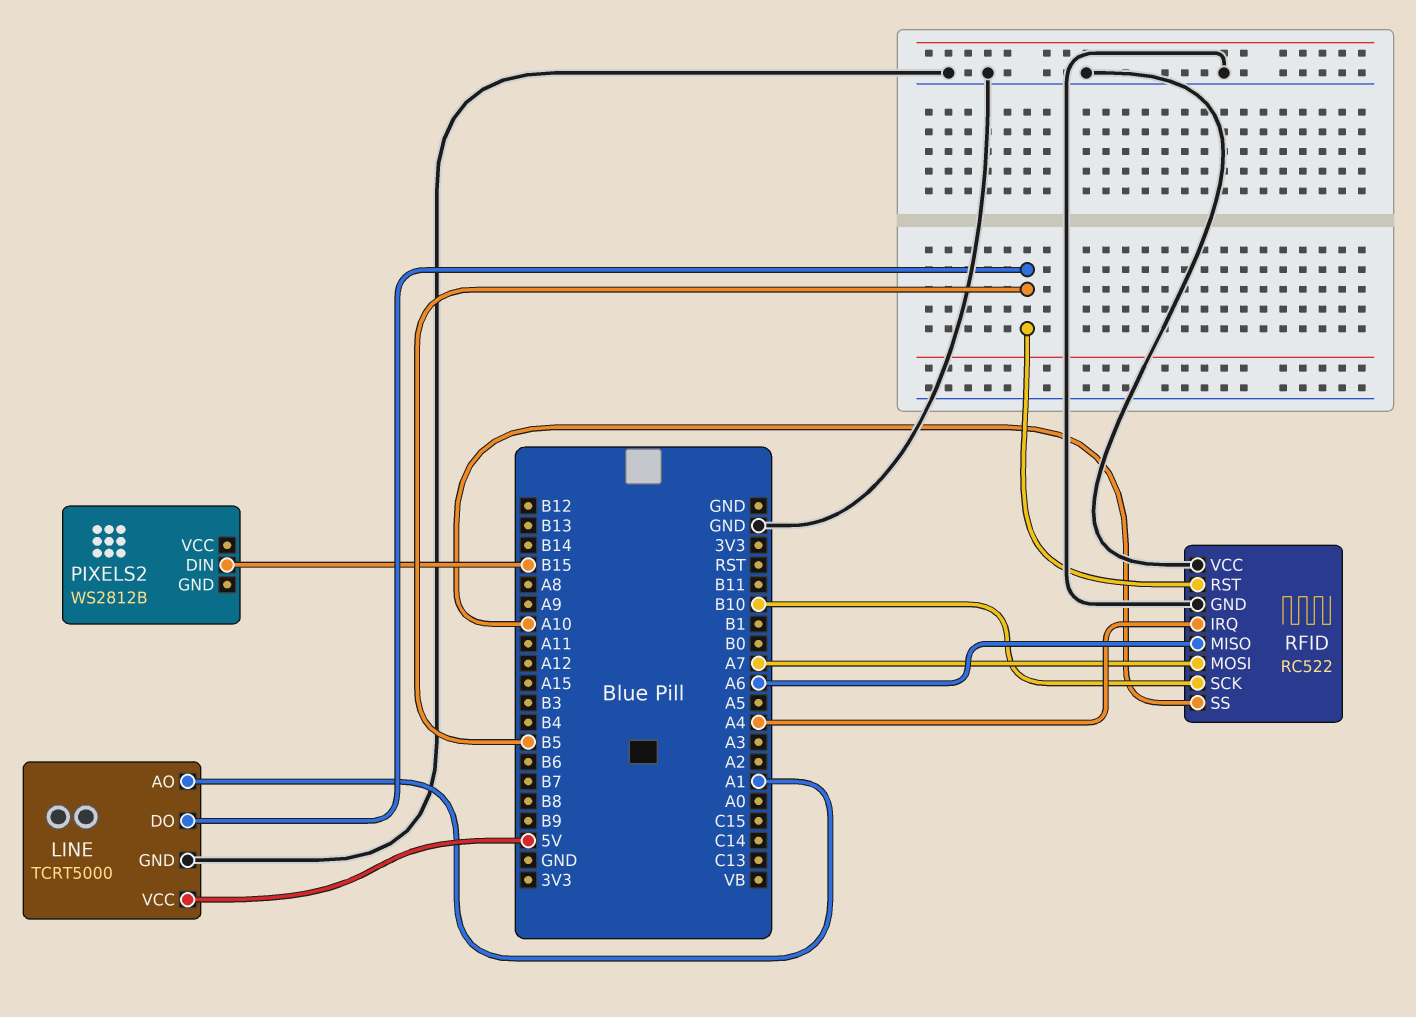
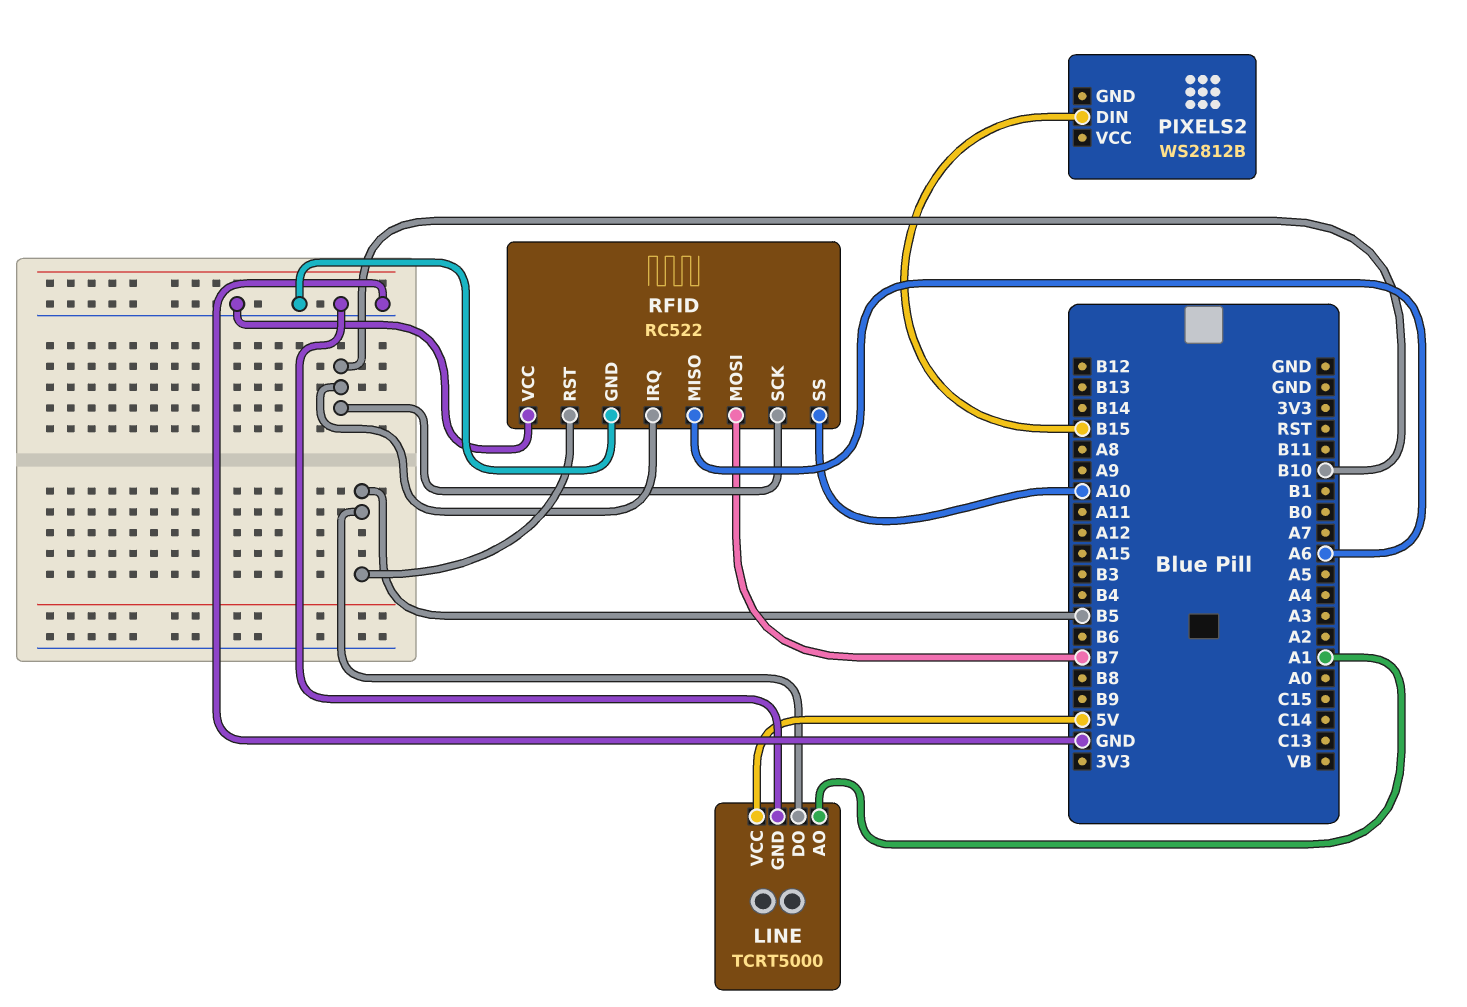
RFID pin IRQ: A4 -> B10
RFID pin MOSI: A7 -> B7

